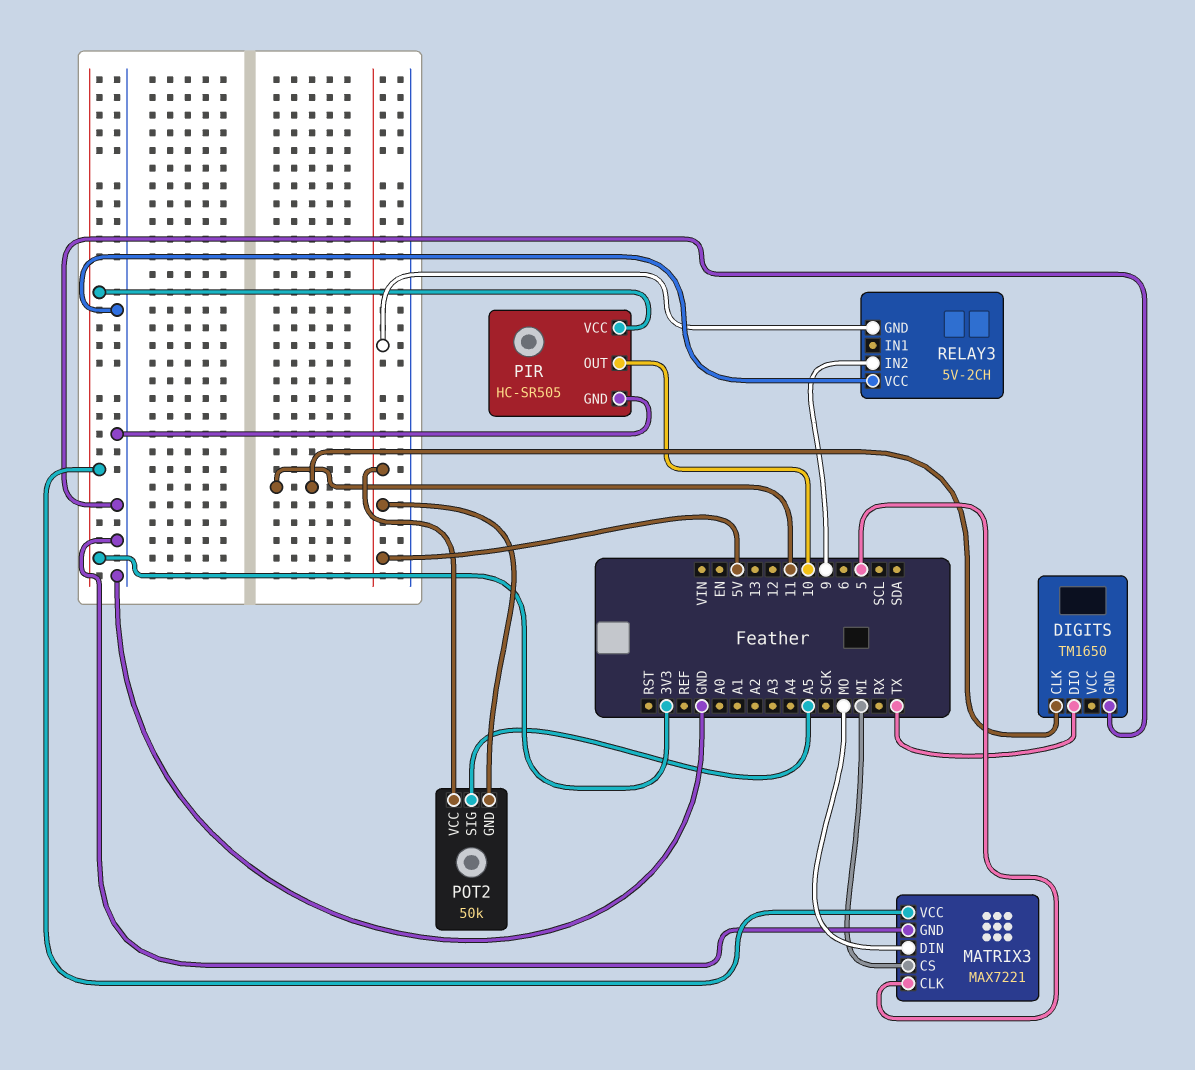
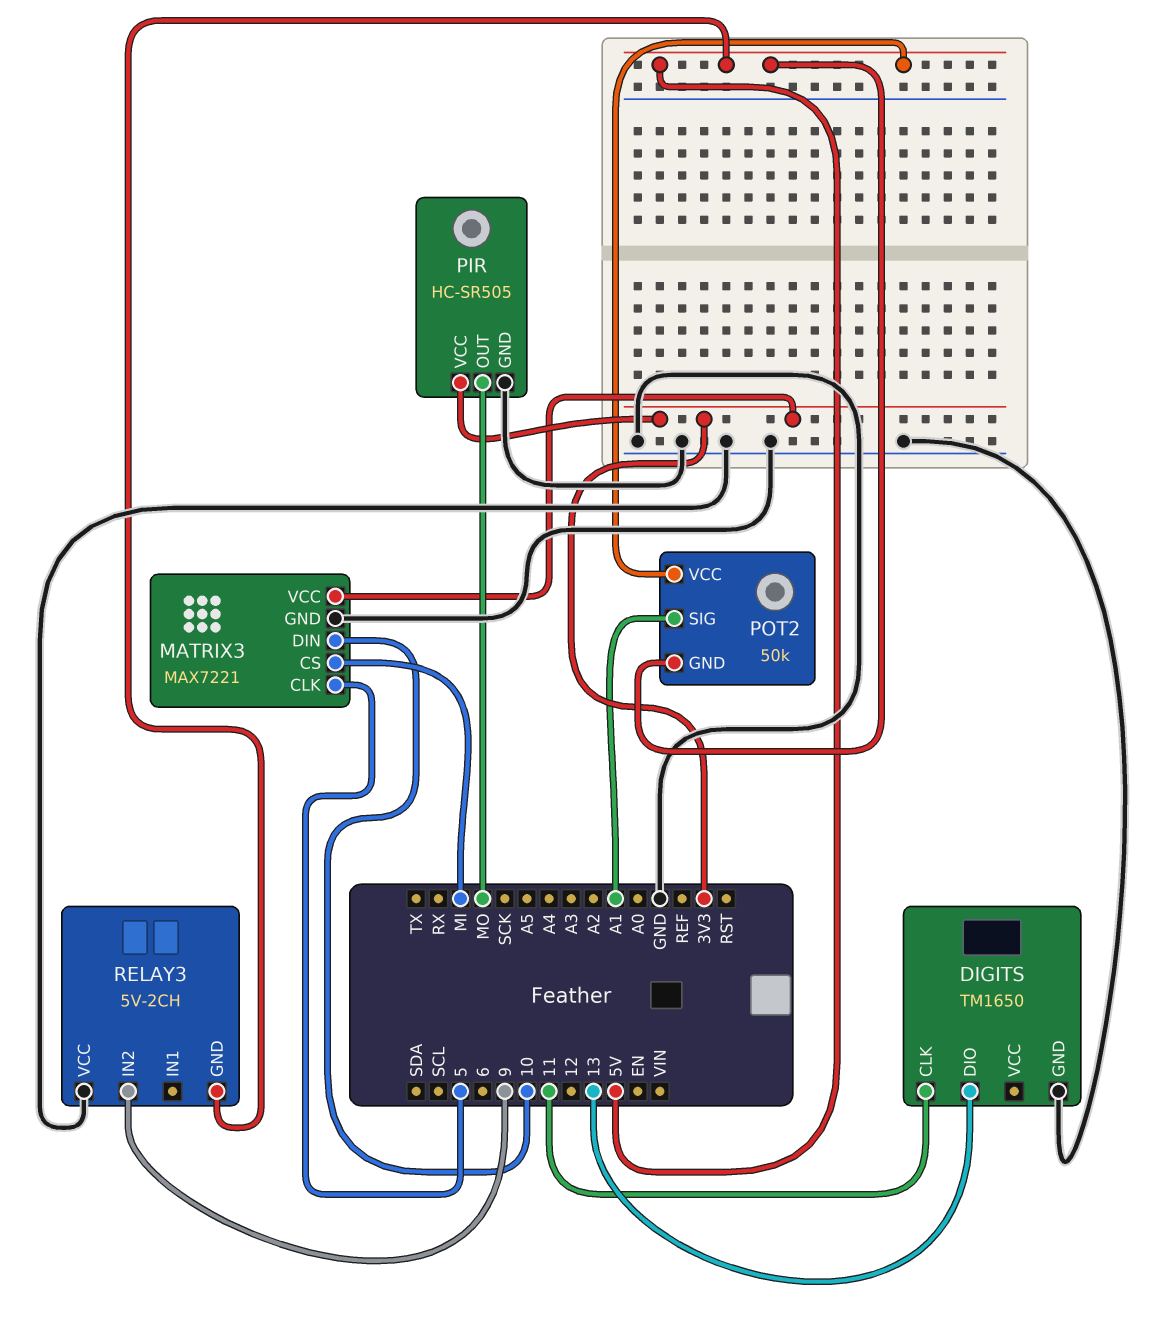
DIGITS pin DIO: TX -> 13
MATRIX3 pin DIN: MO -> 10
PIR pin OUT: 10 -> MO
POT2 pin SIG: A5 -> A1

